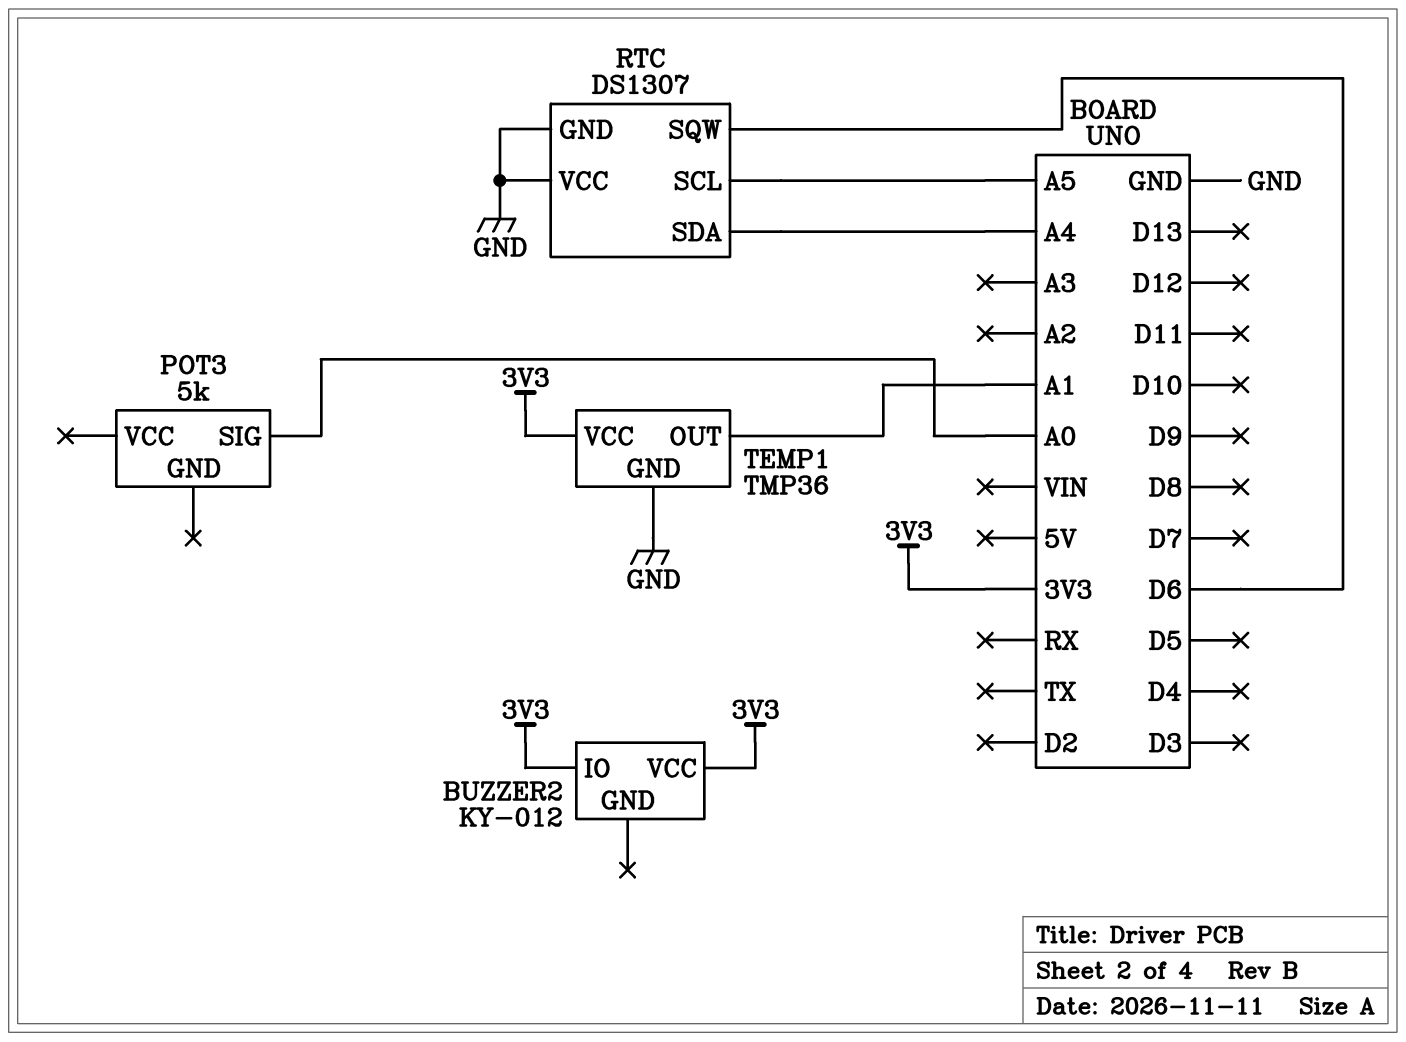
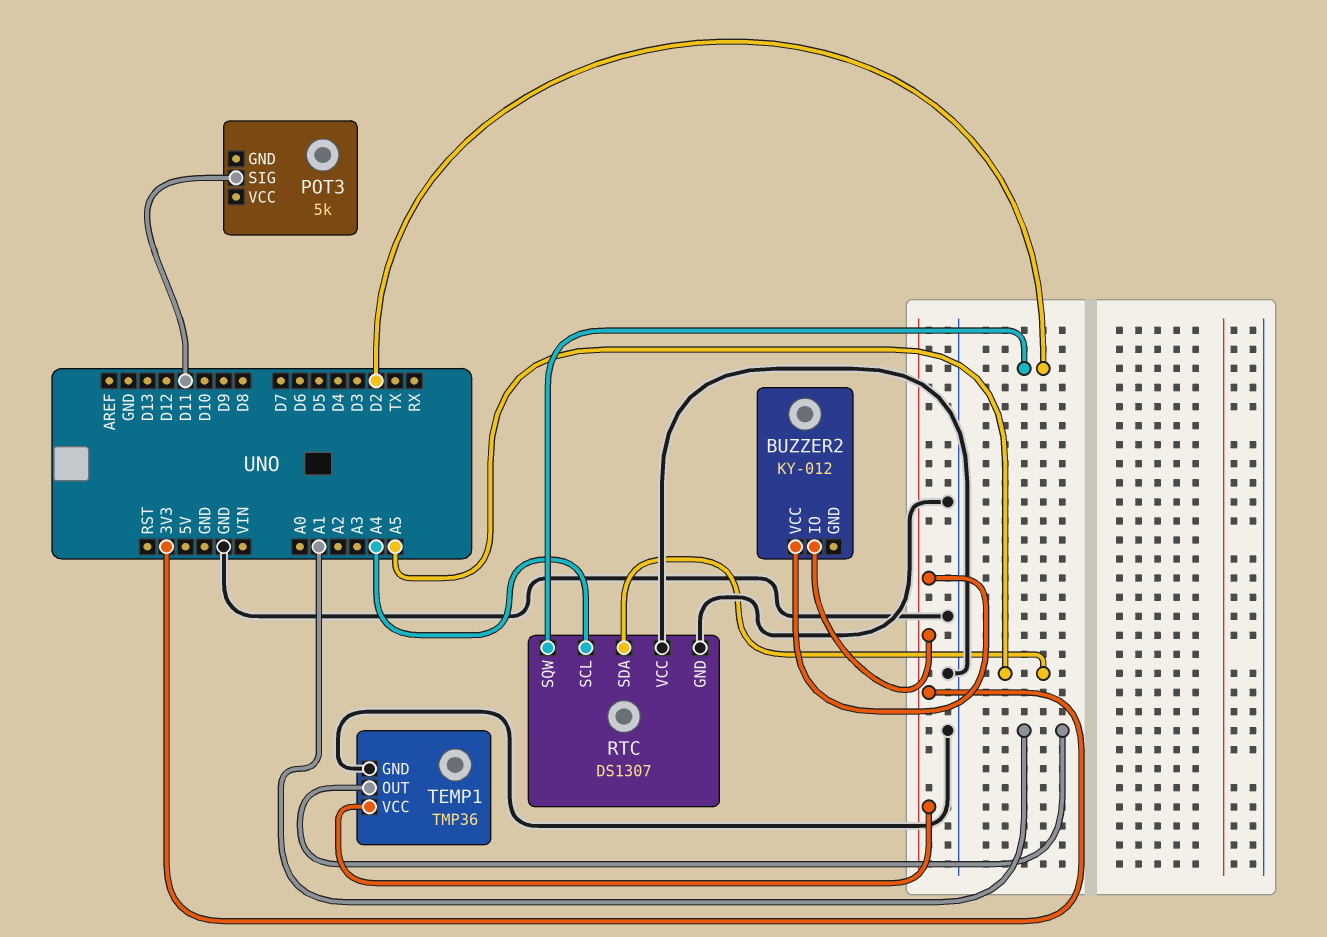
POT3 pin SIG: A0 -> D11
RTC pin SCL: A5 -> A4
RTC pin SDA: A4 -> A5
RTC pin SQW: D6 -> D2

